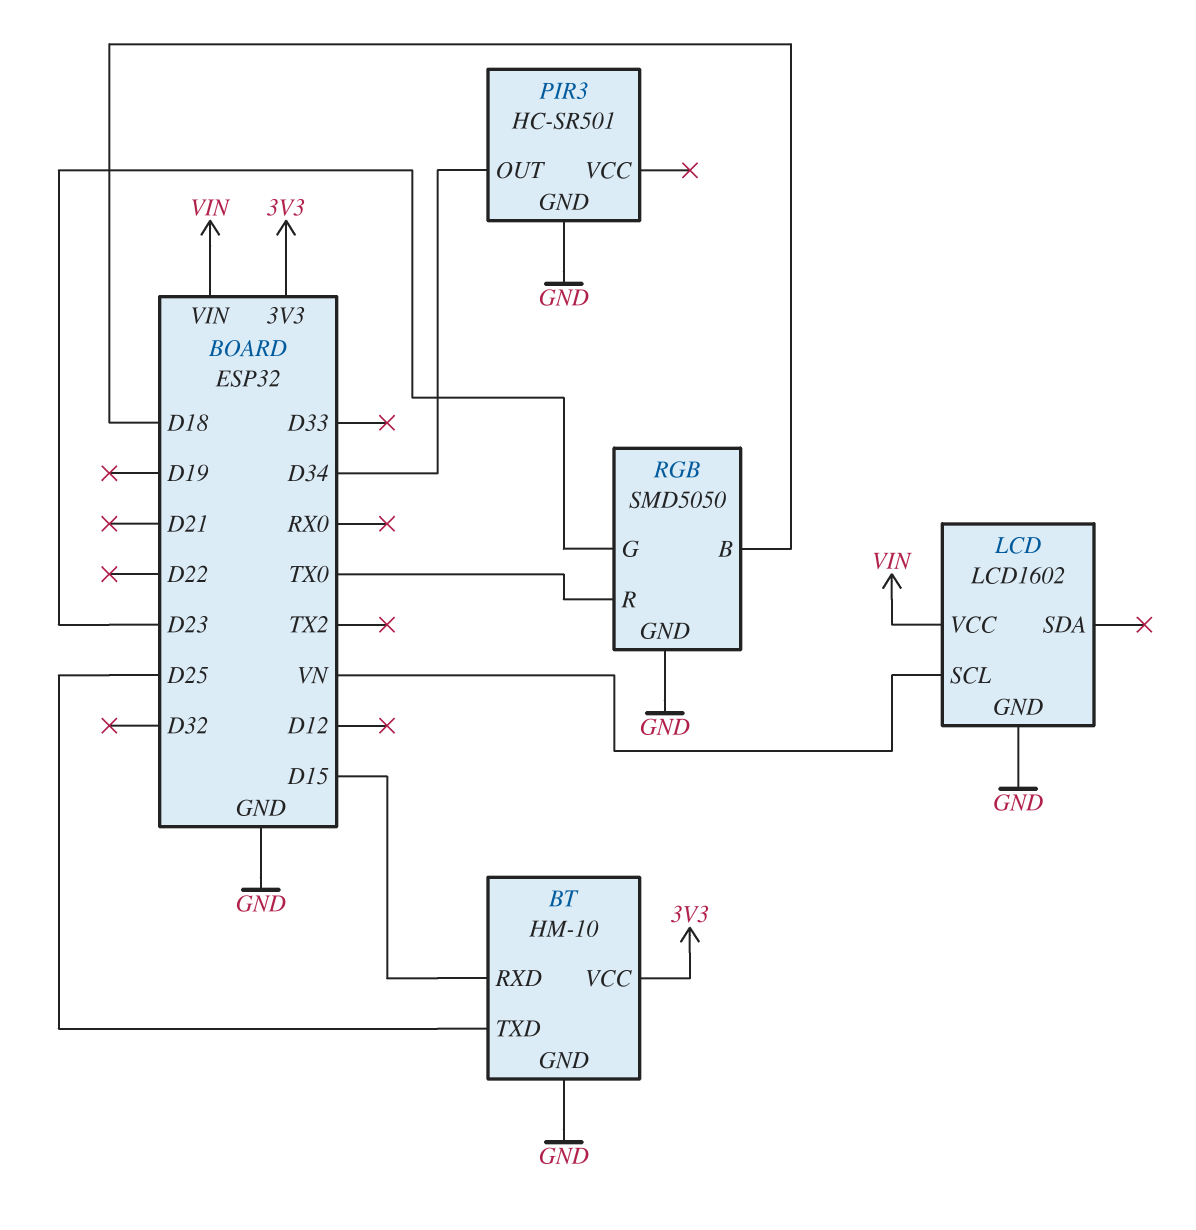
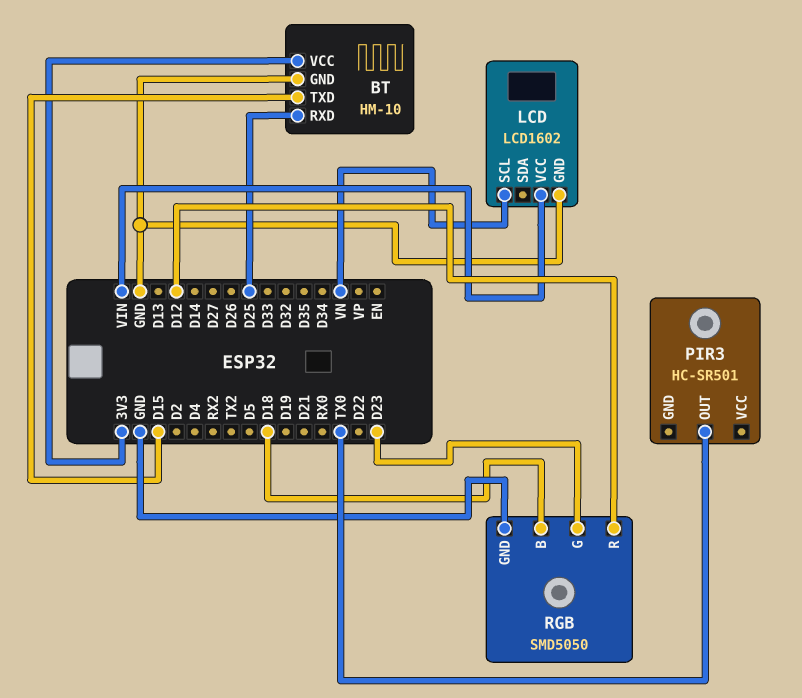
BT pin RXD: D15 -> D25
BT pin TXD: D25 -> D15
PIR3 pin GND: GND -> none
PIR3 pin OUT: D34 -> TX0
RGB pin R: TX0 -> D12

